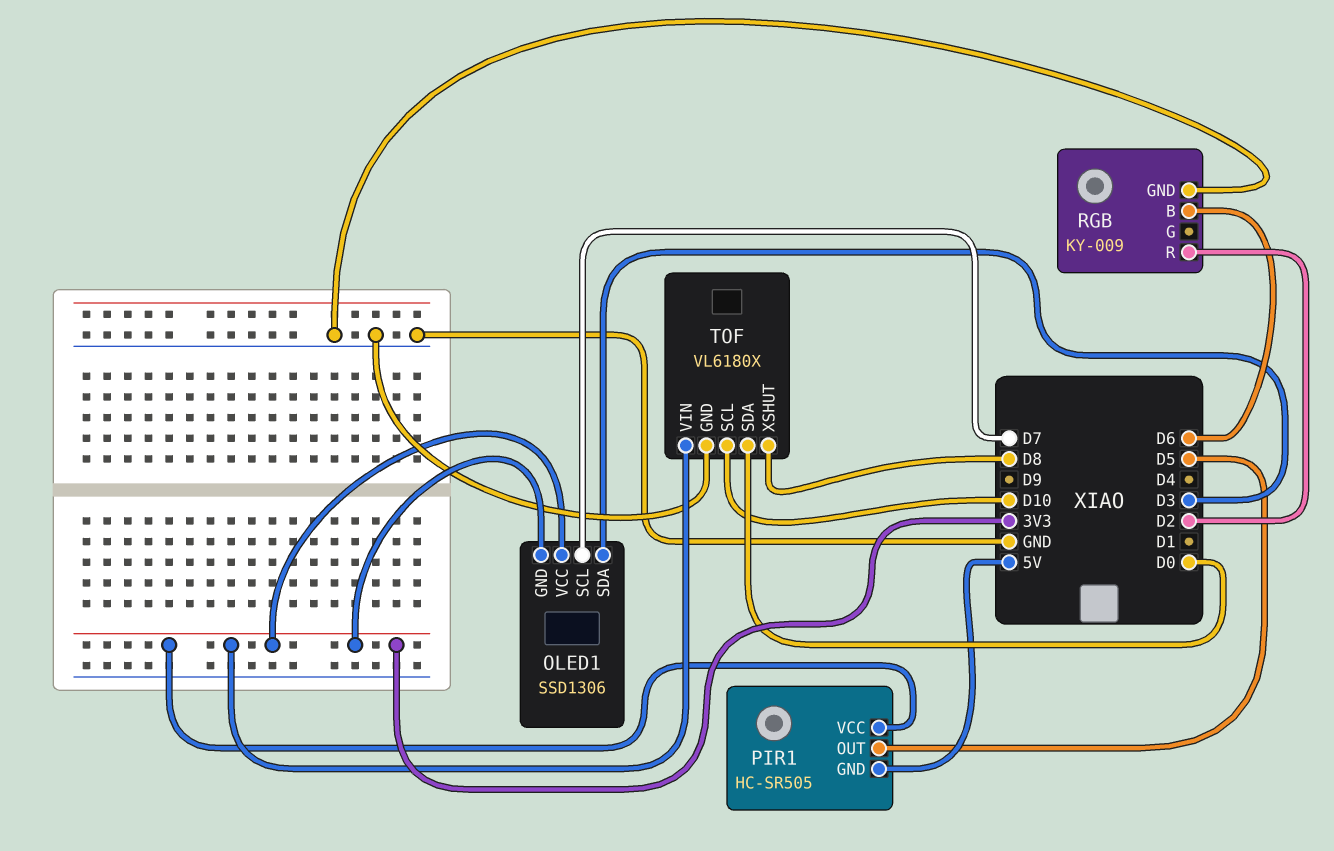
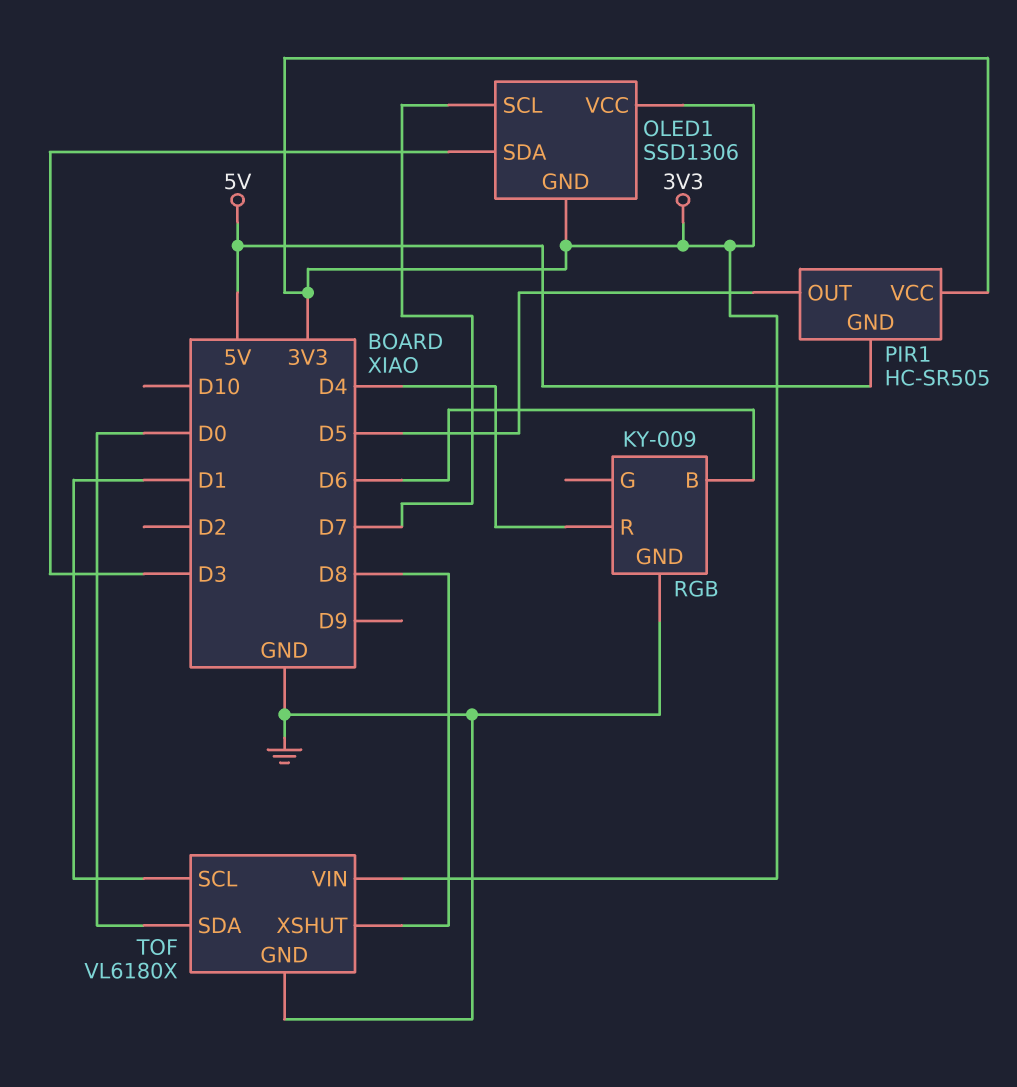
RGB pin R: D2 -> D4
TOF pin SCL: D10 -> D1

